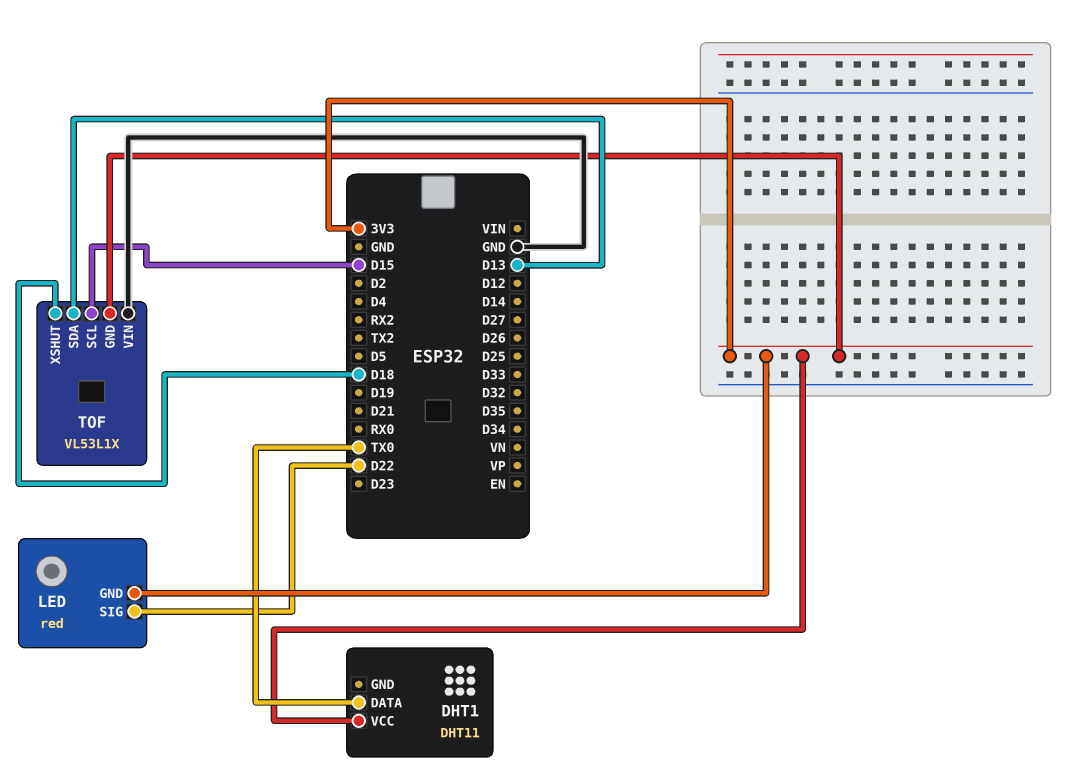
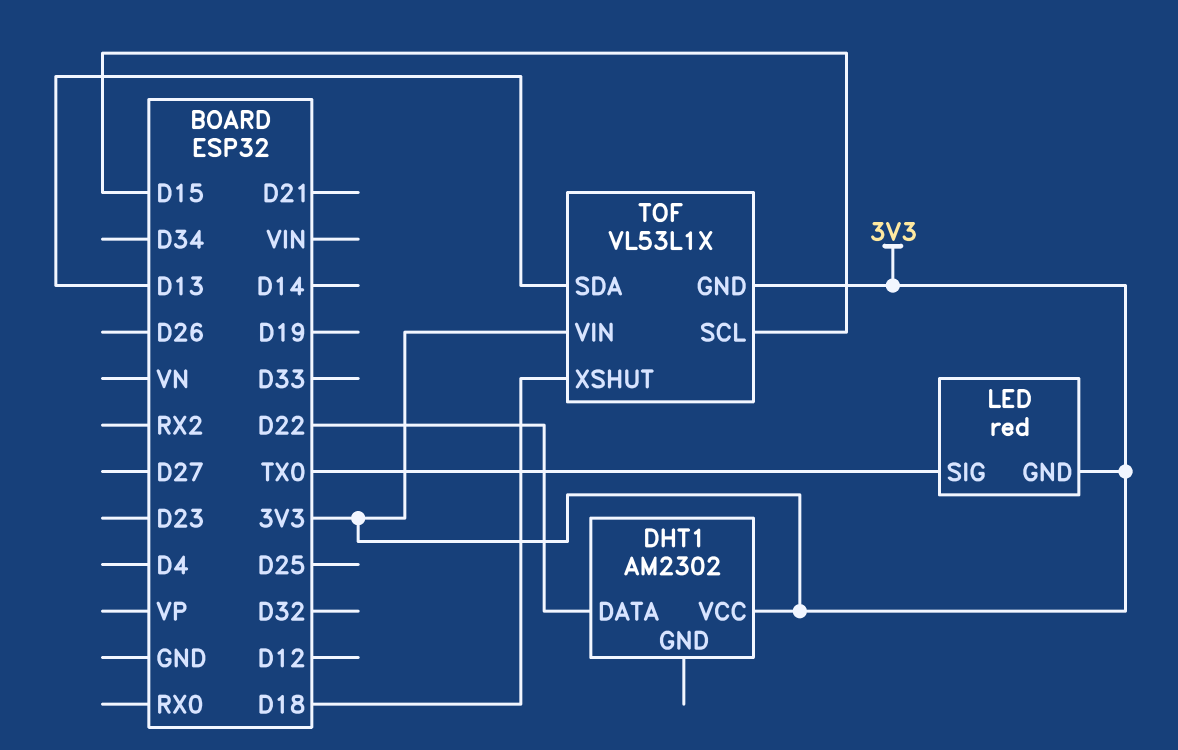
DHT1: DHT11 -> AM2302
DHT1 pin DATA: TX0 -> D22
LED pin SIG: D22 -> TX0
TOF pin VIN: GND -> 3V3

